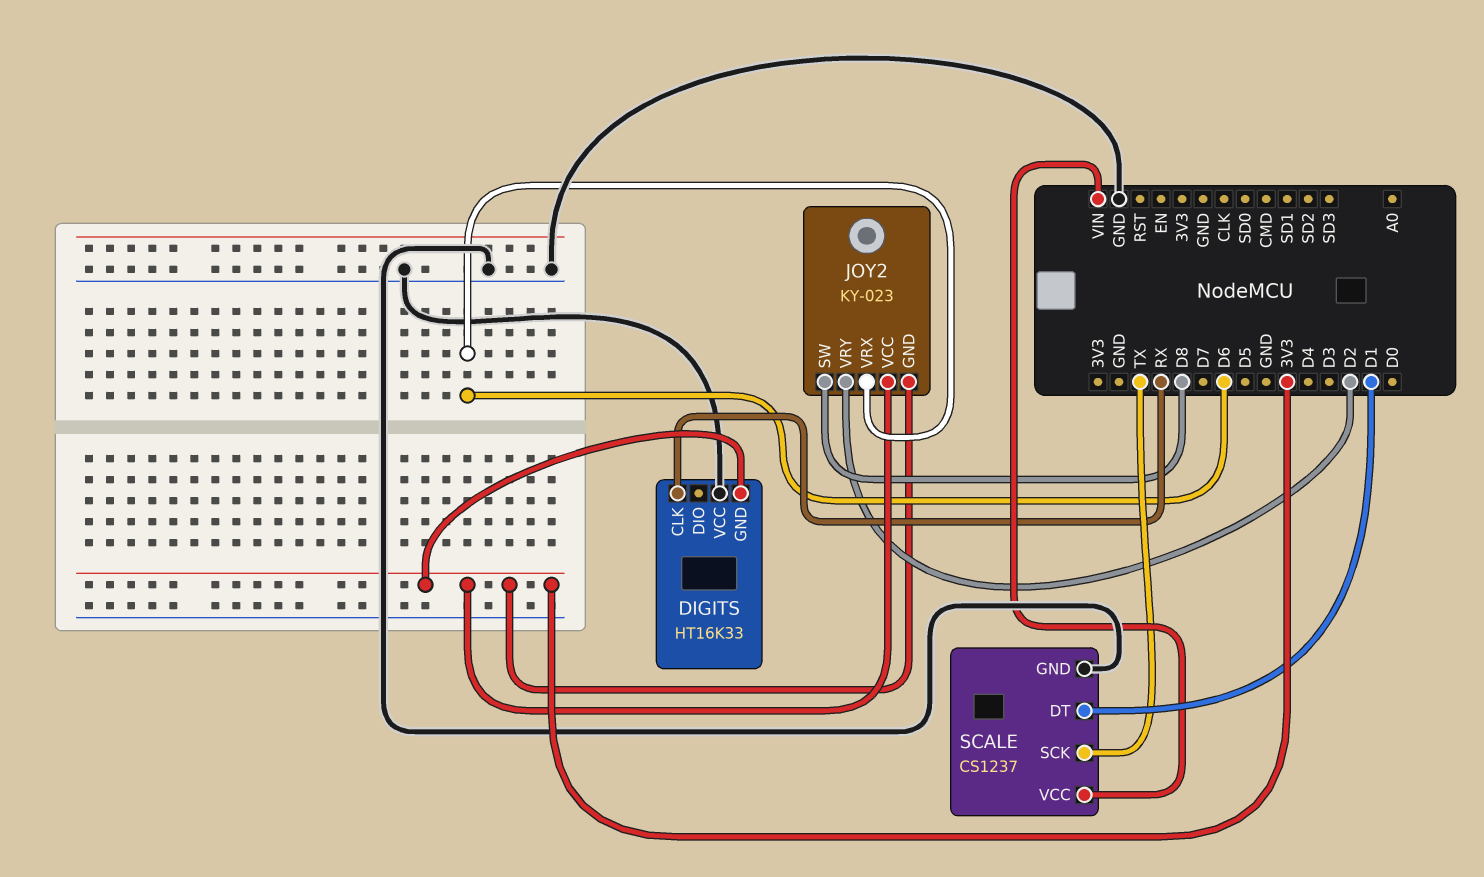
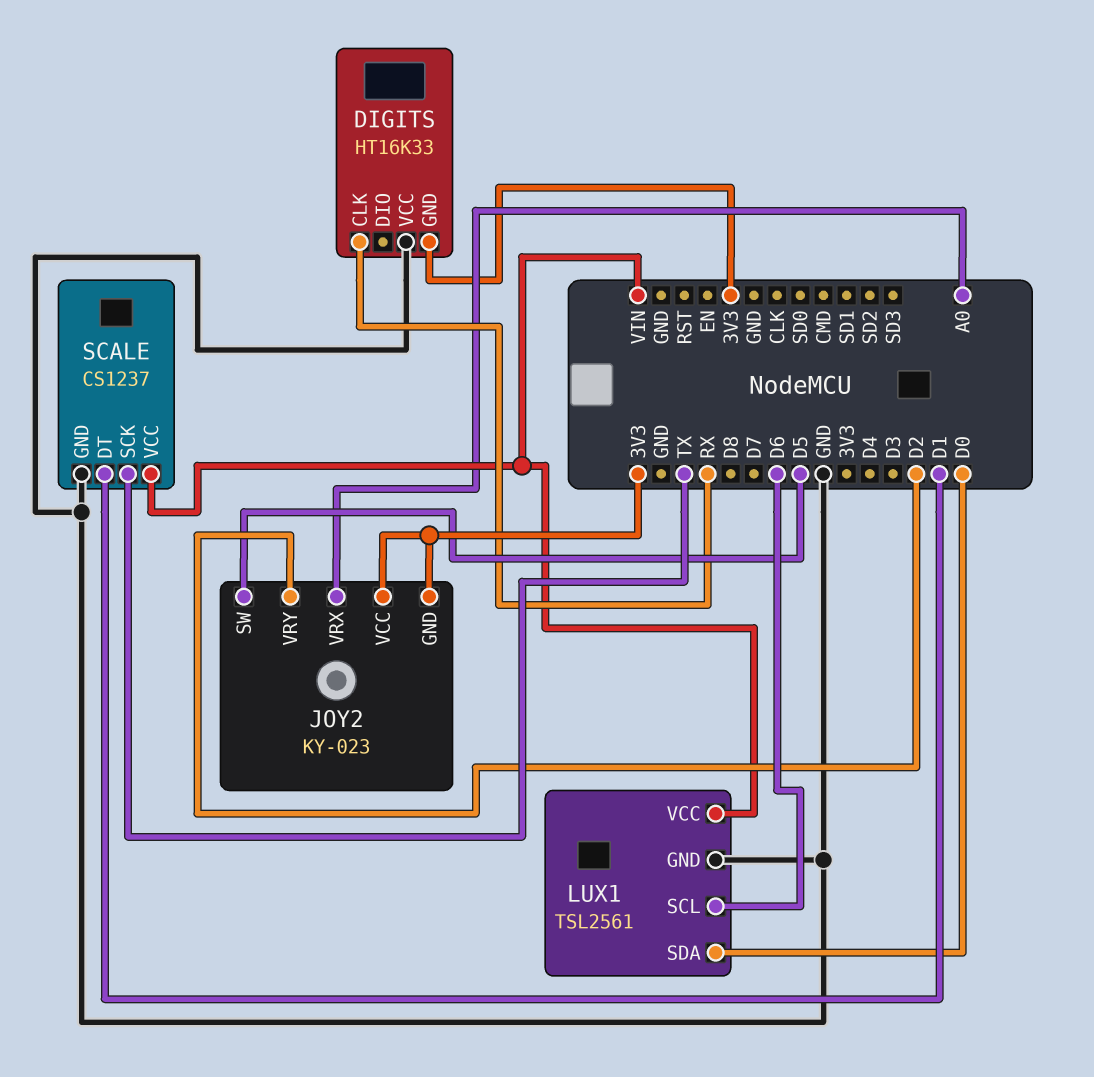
JOY2 pin SW: D8 -> D5
JOY2 pin VRX: D6 -> A0
LUX1: none -> TSL2561
LUX1 pin GND: none -> GND
LUX1 pin SCL: none -> D6
LUX1 pin SDA: none -> D0
LUX1 pin VCC: none -> VIN

